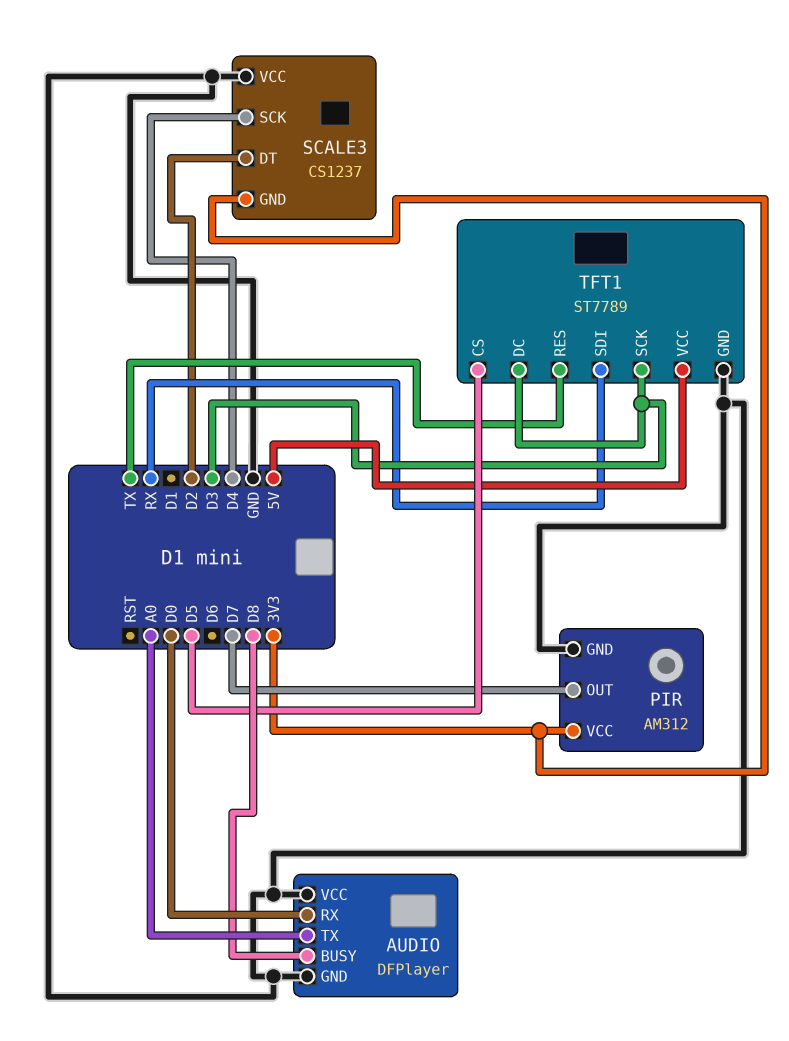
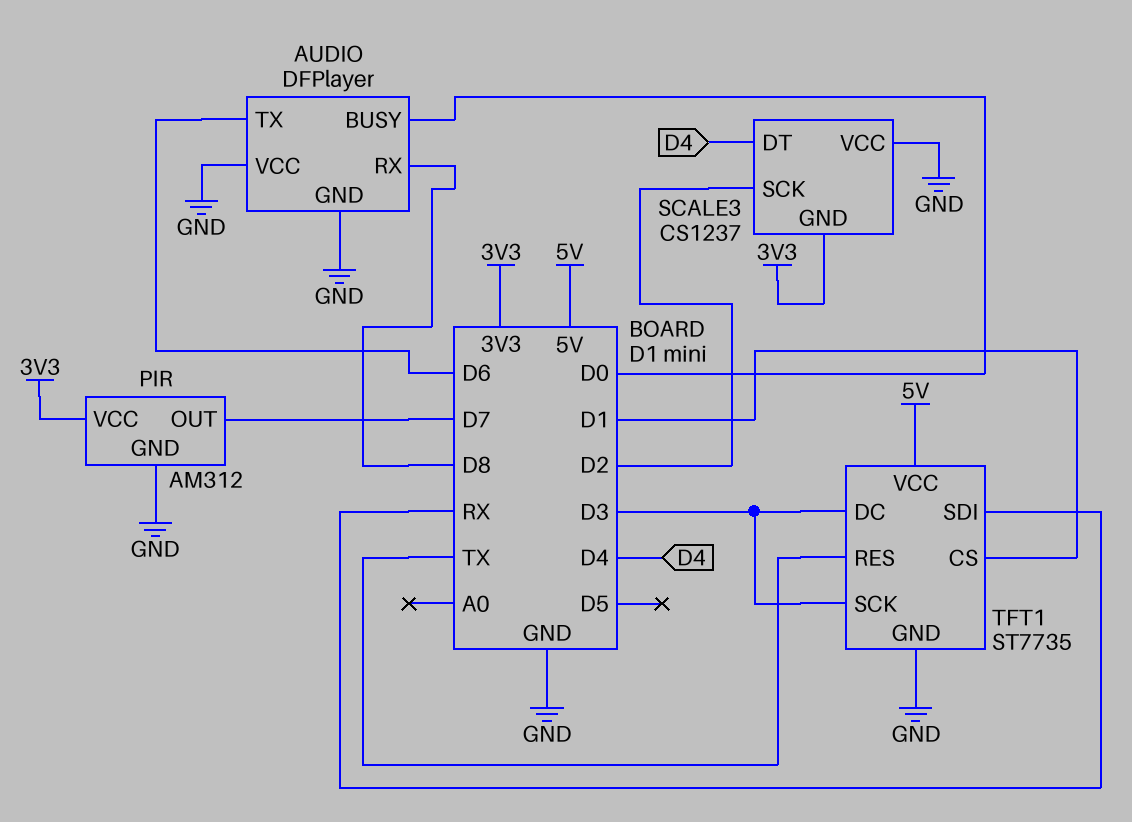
AUDIO pin BUSY: D8 -> D0
AUDIO pin RX: D0 -> D8
AUDIO pin TX: A0 -> D6
SCALE3 pin DT: D2 -> D4
SCALE3 pin SCK: D4 -> D2
TFT1: ST7789 -> ST7735
TFT1 pin CS: D5 -> D1

